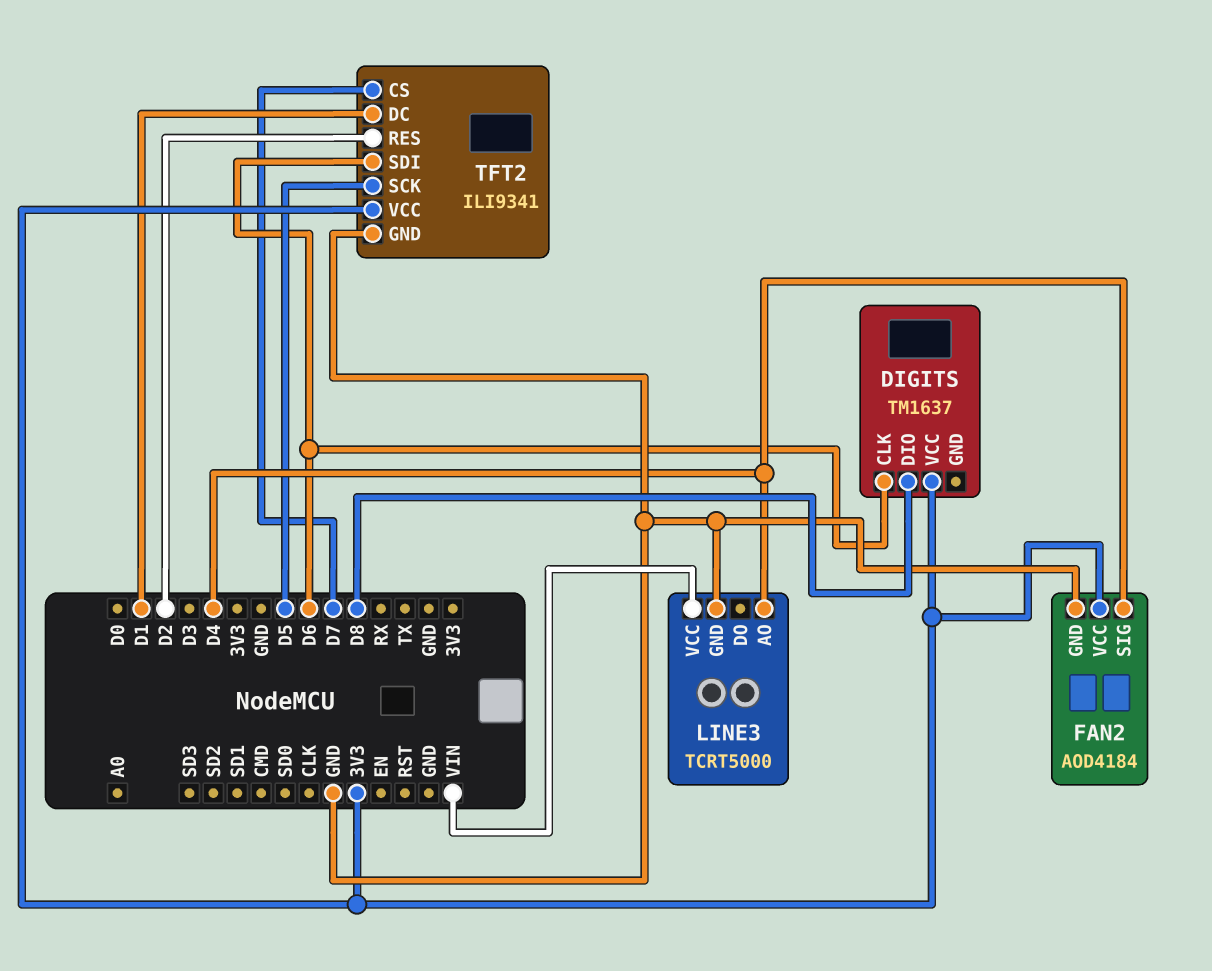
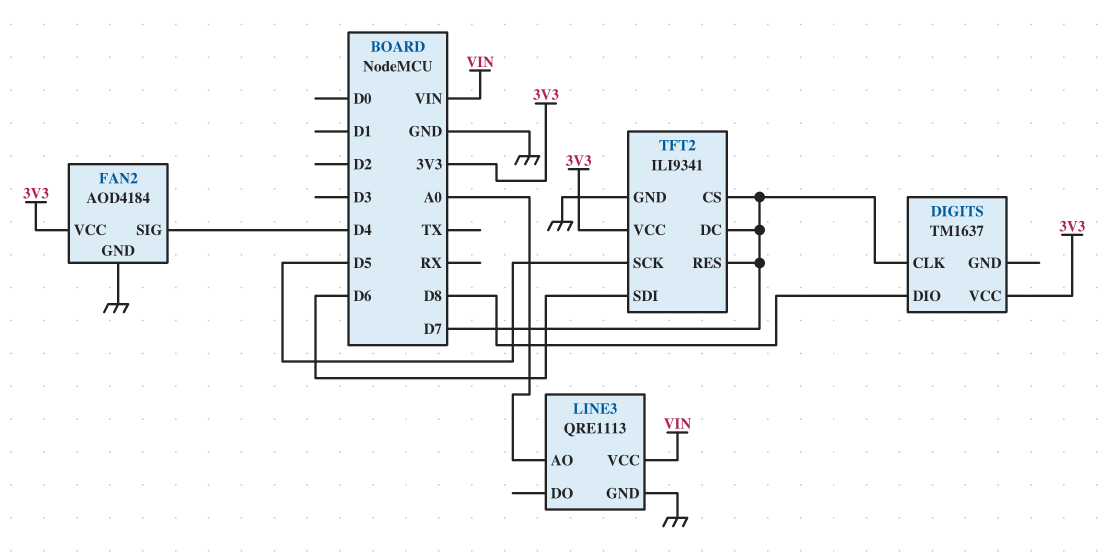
DIGITS pin CLK: D6 -> D7
LINE3: TCRT5000 -> QRE1113
LINE3 pin AO: D4 -> A0
TFT2 pin DC: D1 -> D7
TFT2 pin RES: D2 -> D7

